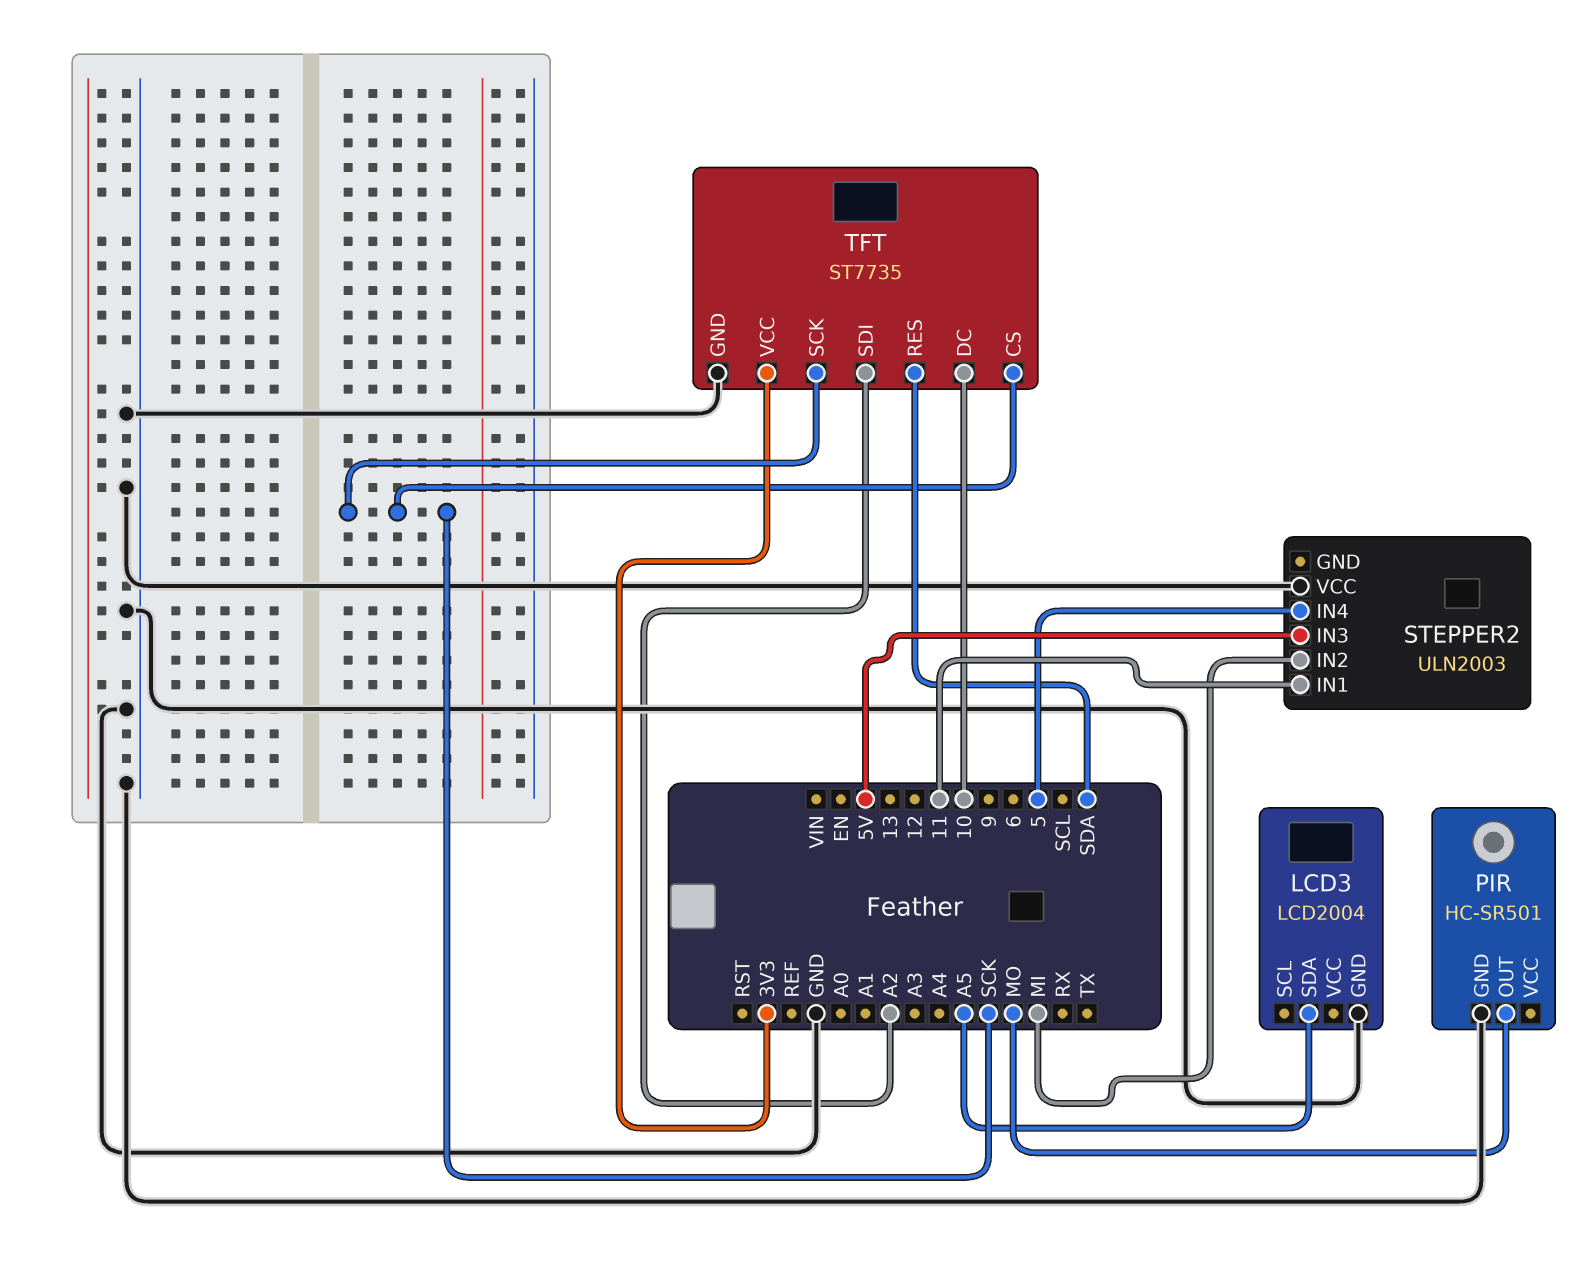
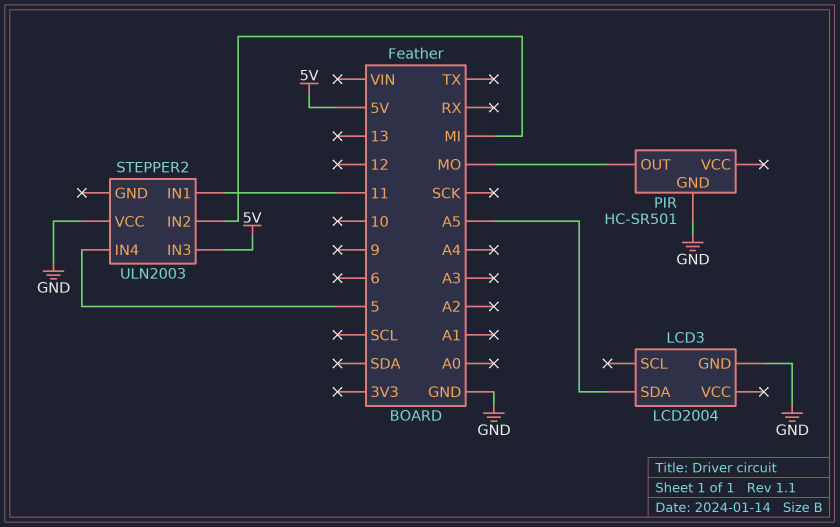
TFT: ST7735 -> none
TFT pin CS: SCK -> none
TFT pin DC: 10 -> none
TFT pin GND: GND -> none
TFT pin RES: SDA -> none
TFT pin SCK: SCK -> none
TFT pin SDI: A2 -> none
TFT pin VCC: 3V3 -> none

